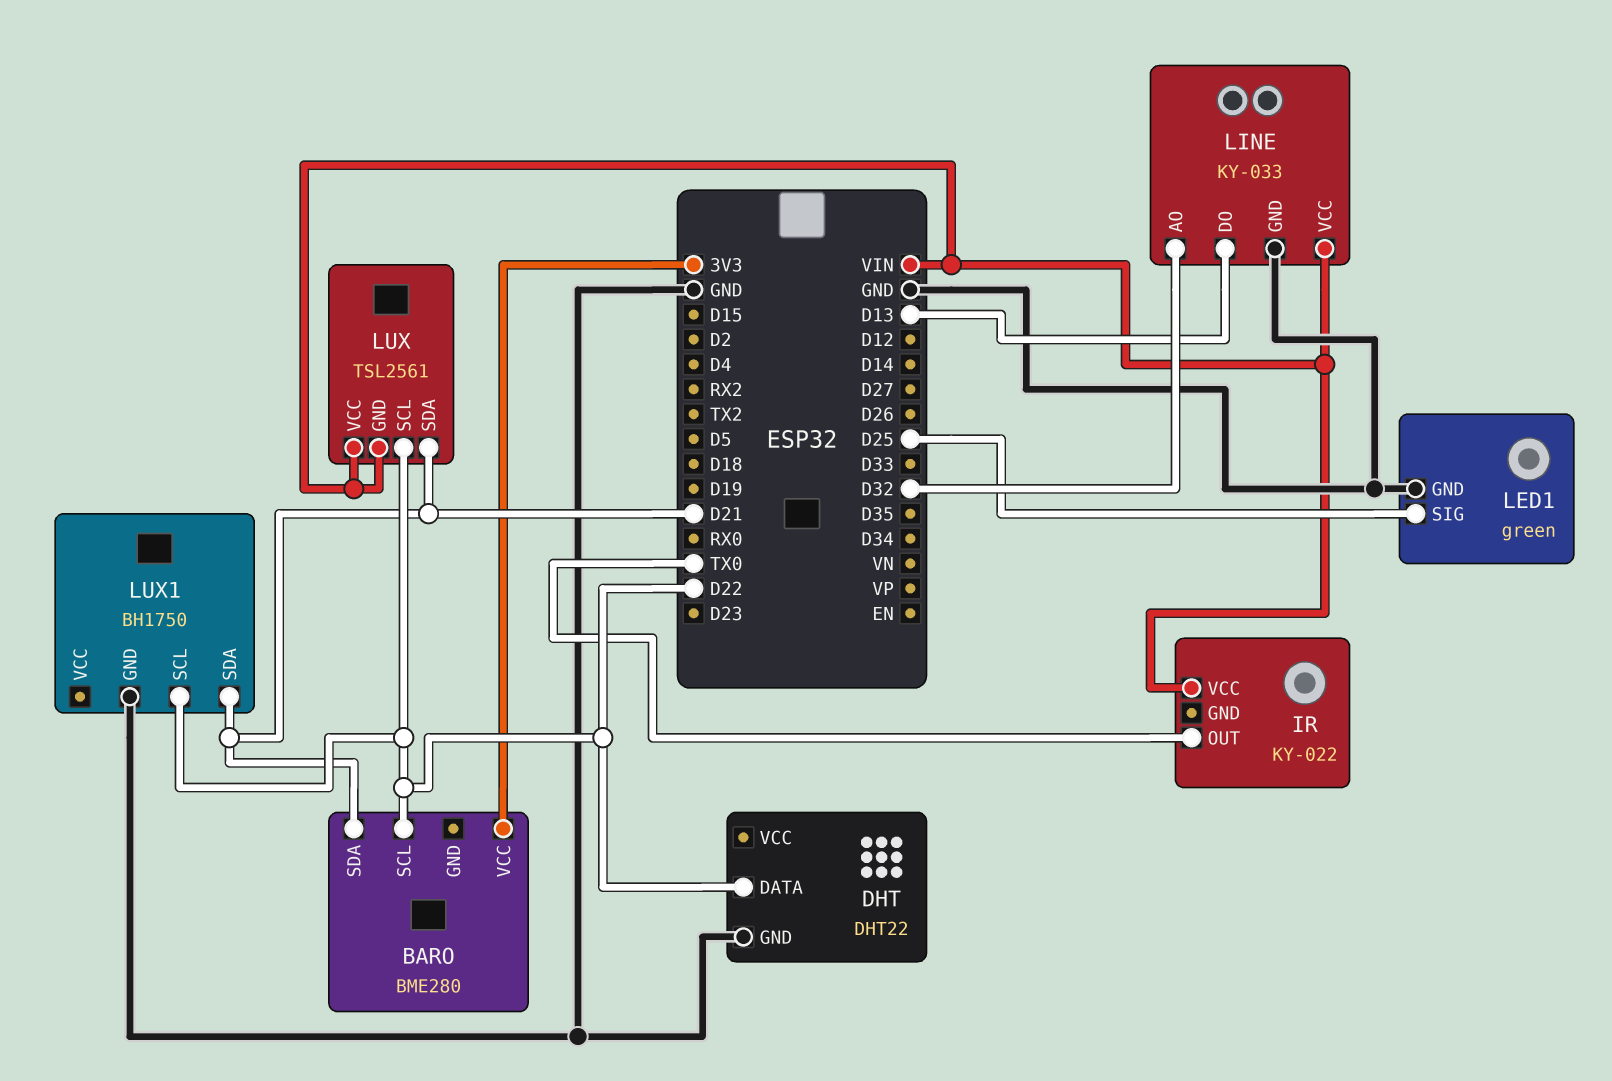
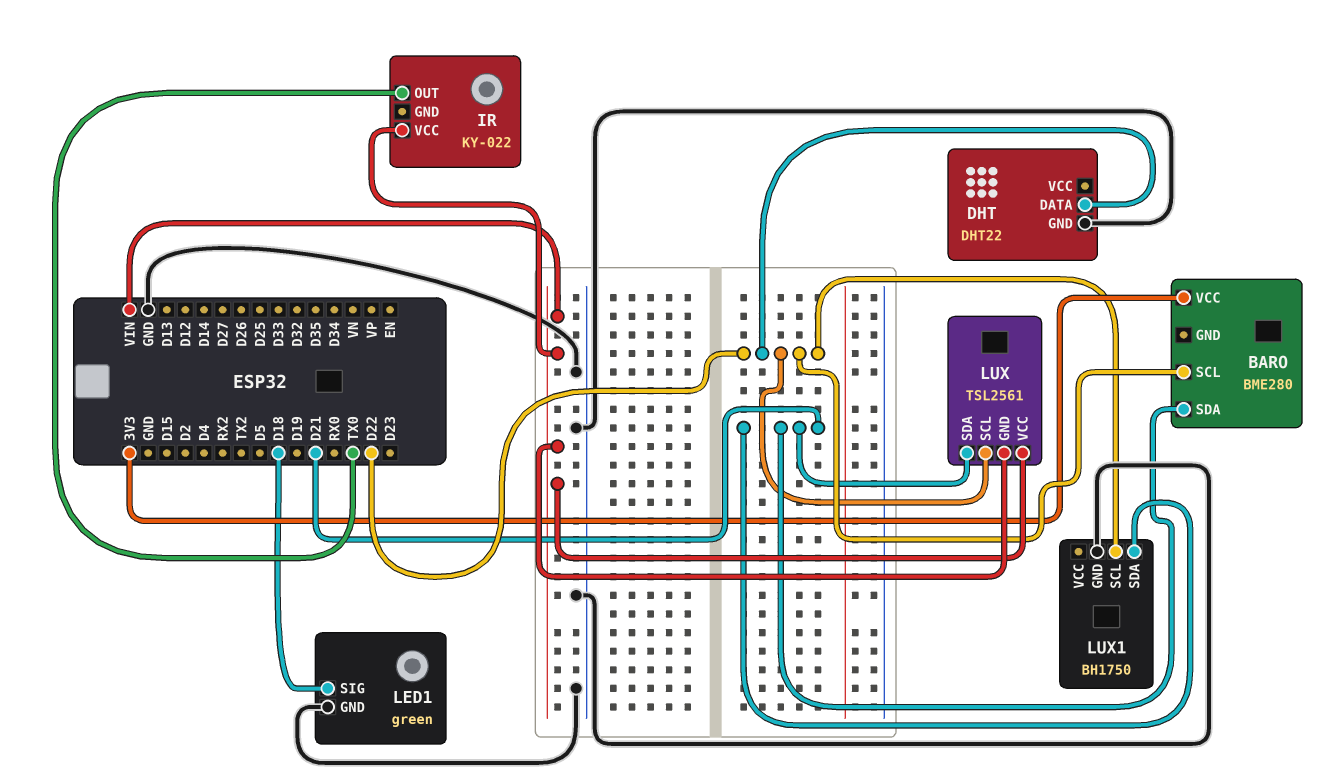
LED1 pin SIG: D25 -> D18
LINE: KY-033 -> none
LINE pin AO: D32 -> none
LINE pin DO: D13 -> none
LINE pin GND: GND -> none
LINE pin VCC: VIN -> none

